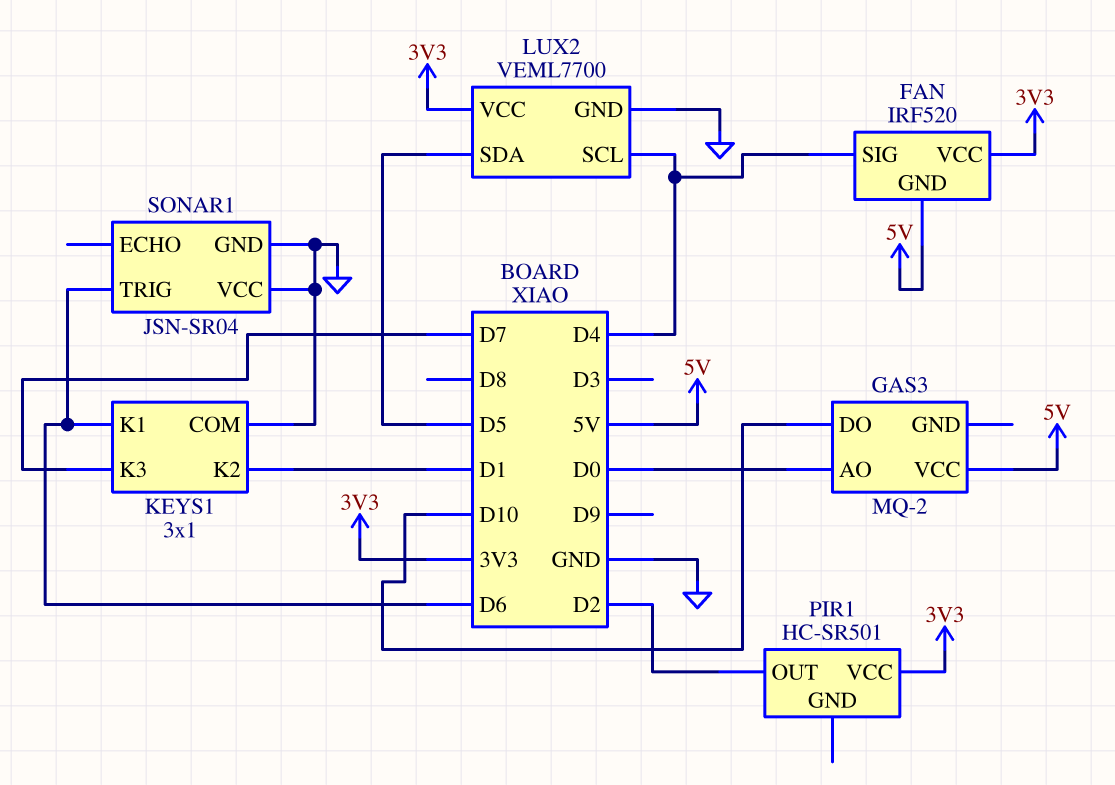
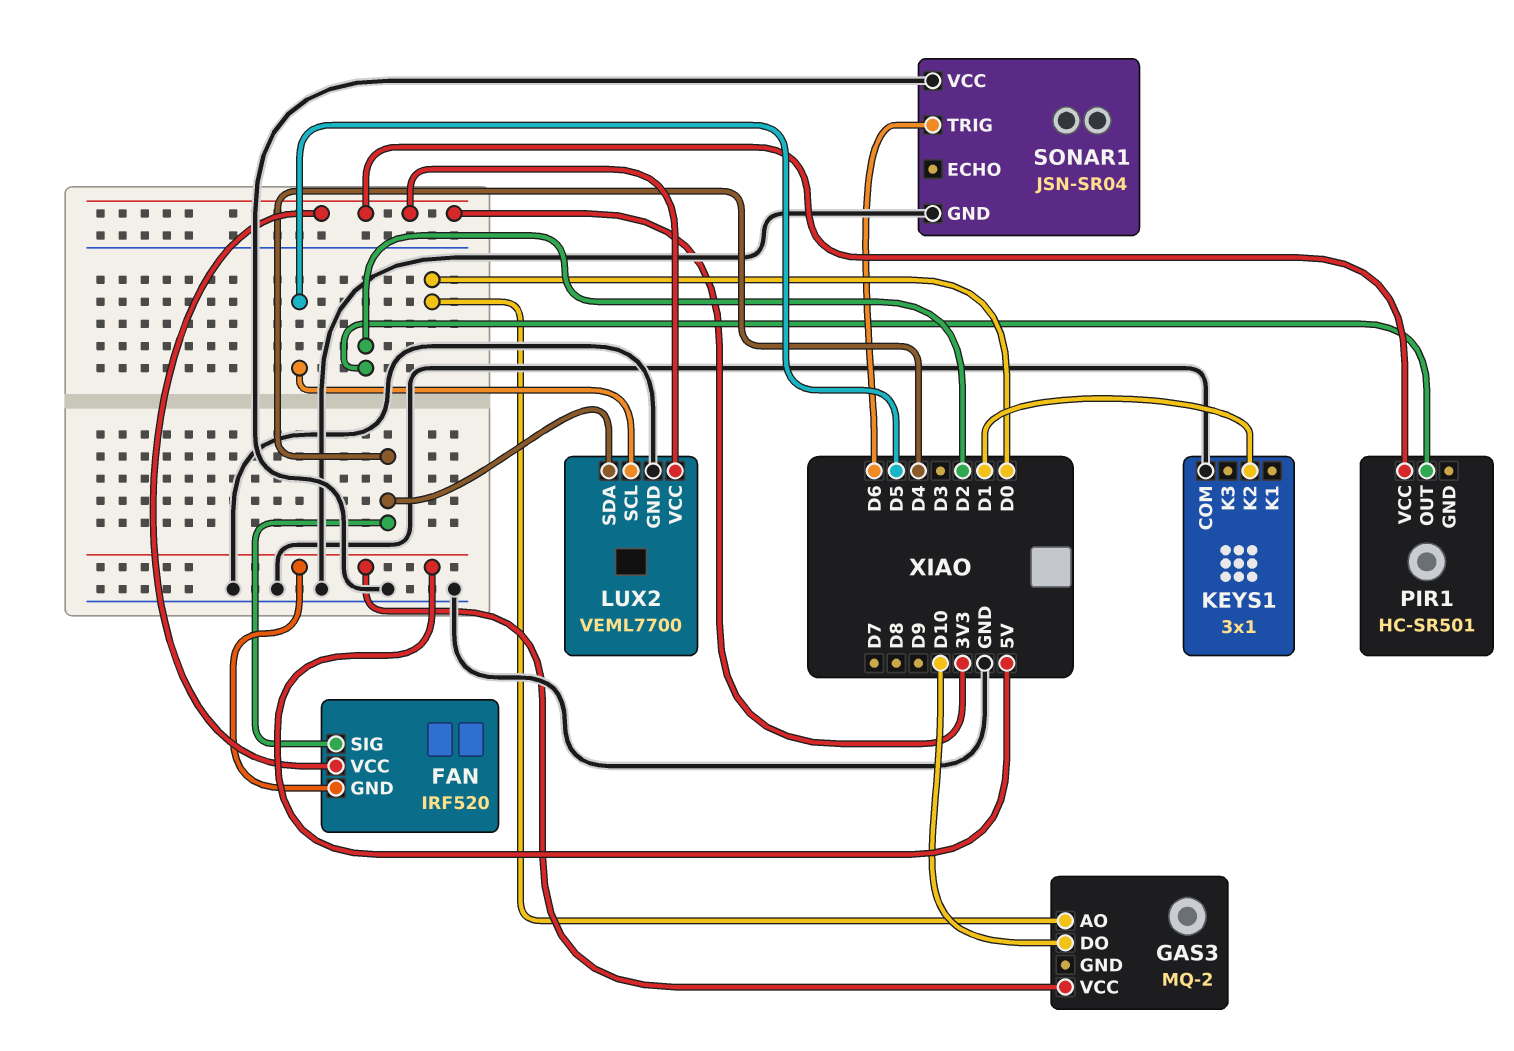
KEYS1 pin K1: D6 -> none
KEYS1 pin K3: D7 -> none
LUX2 pin SCL: D4 -> D5
LUX2 pin SDA: D5 -> D4

